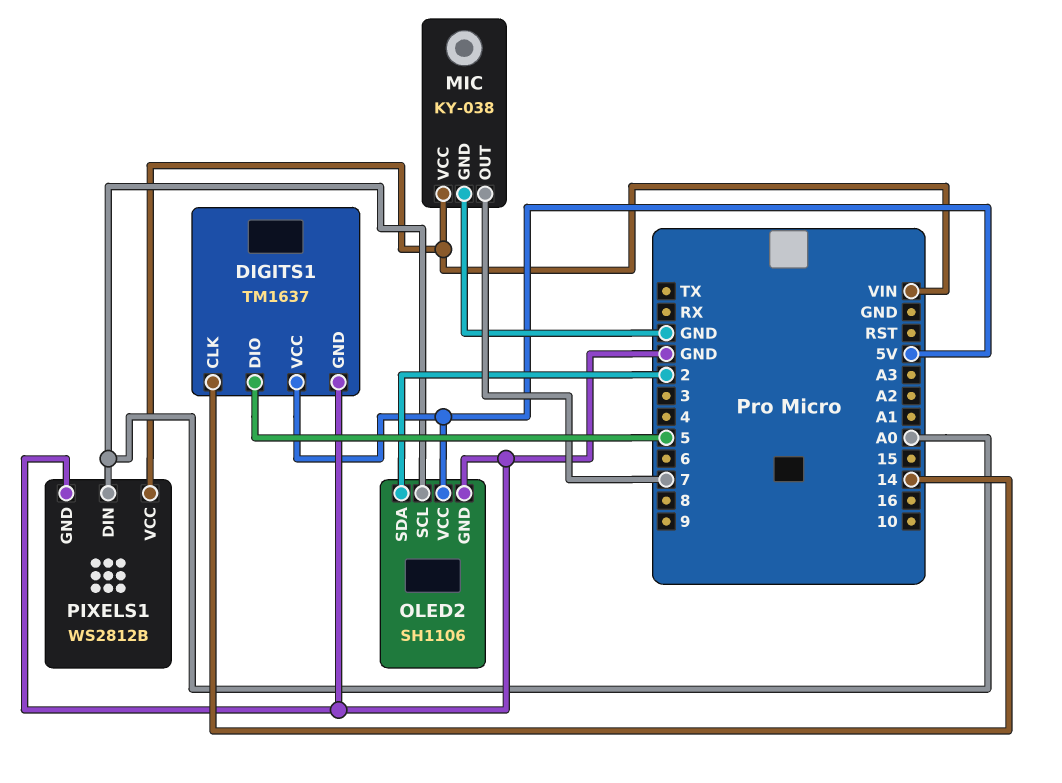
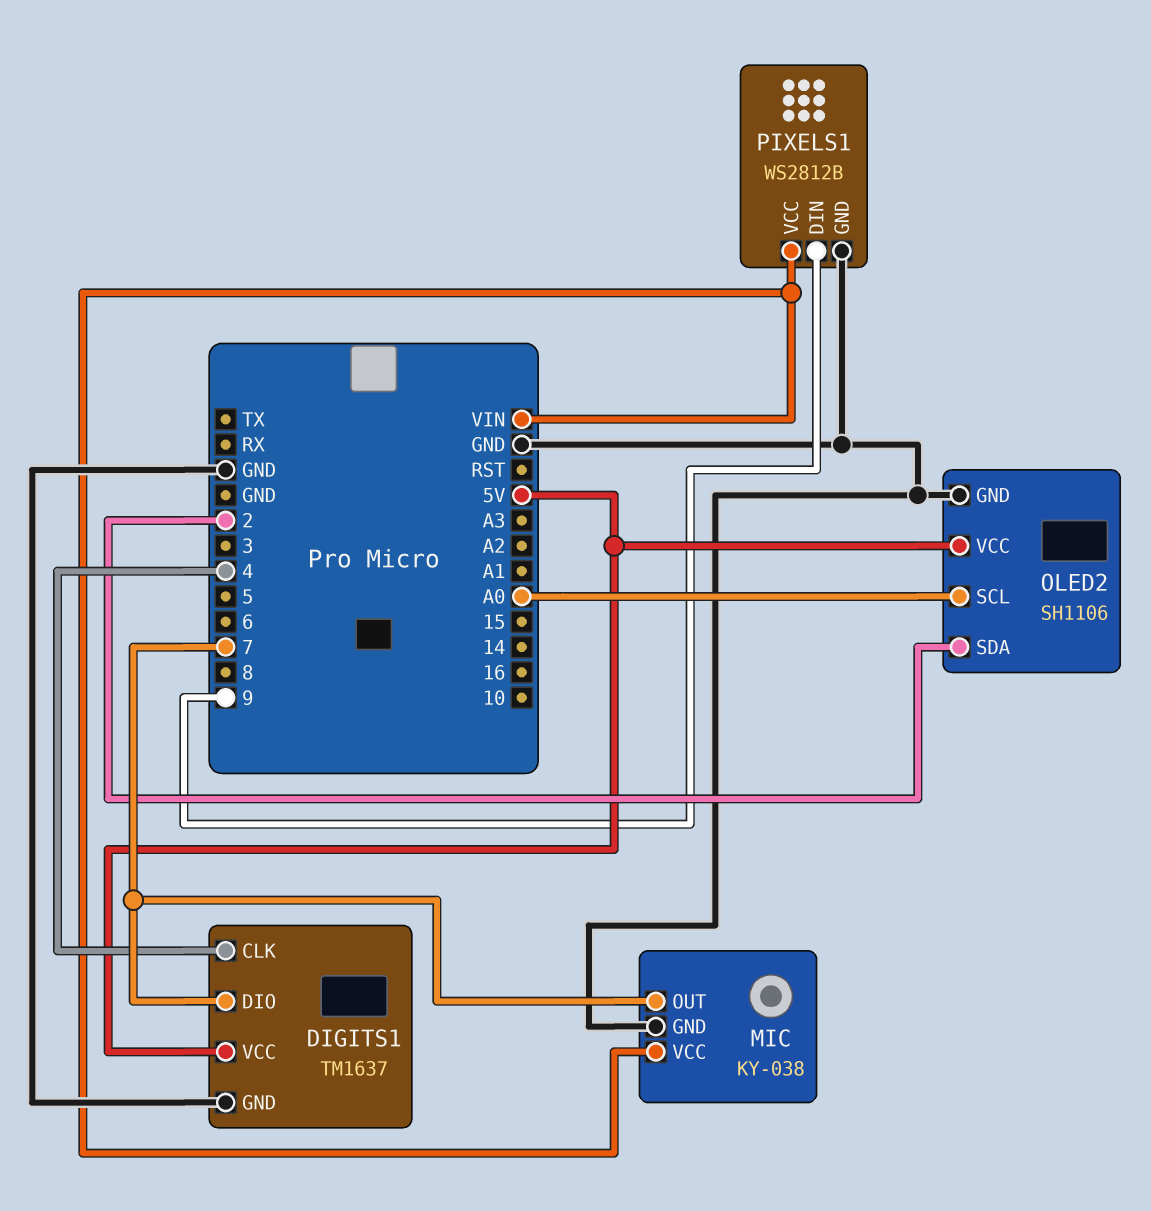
DIGITS1 pin CLK: 14 -> 4
DIGITS1 pin DIO: 5 -> 7
PIXELS1 pin DIN: A0 -> 9

